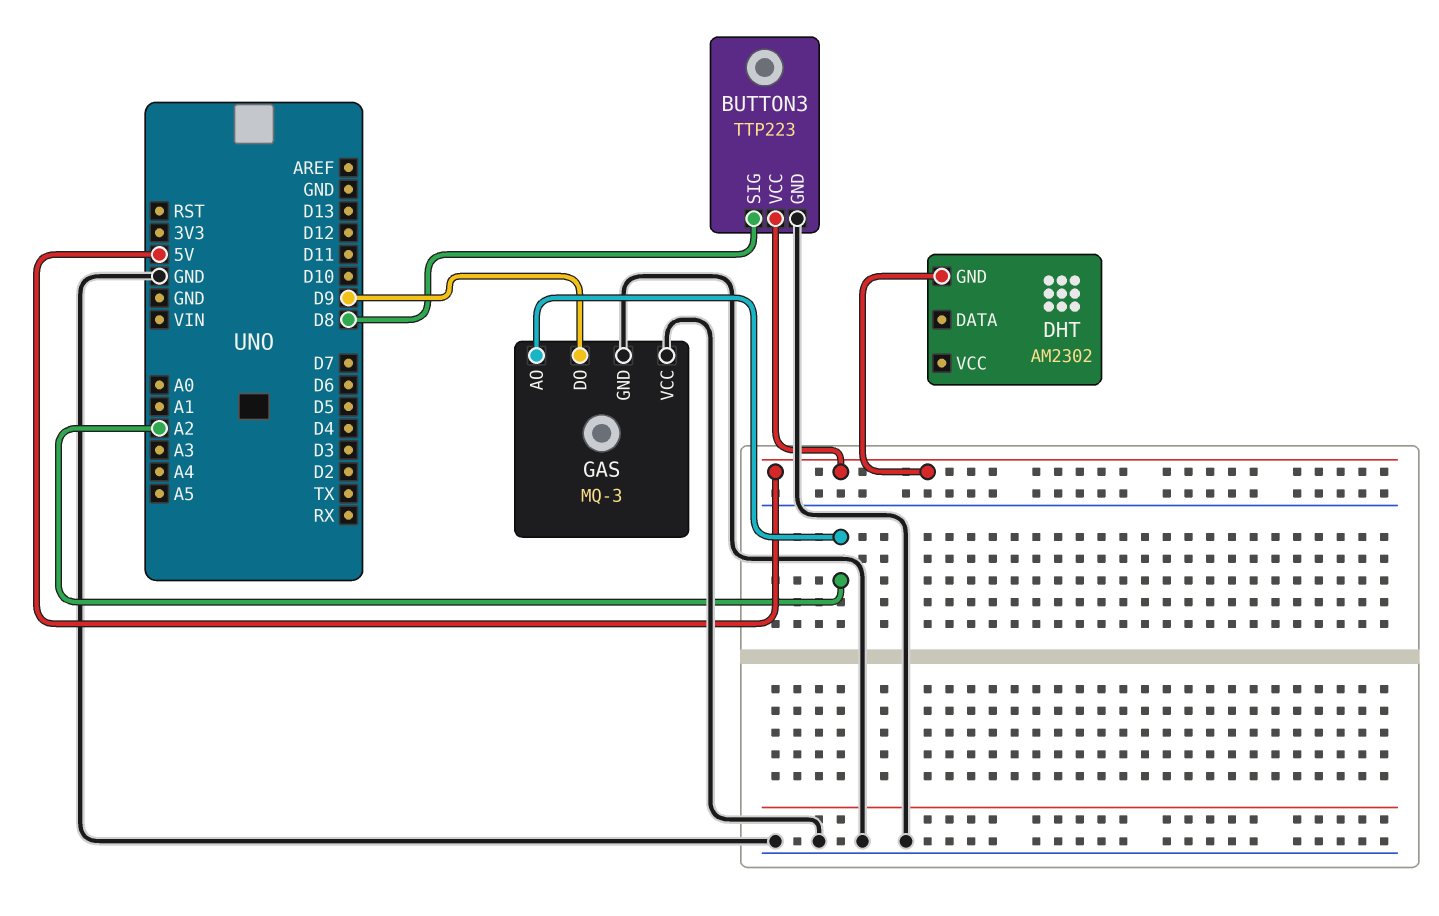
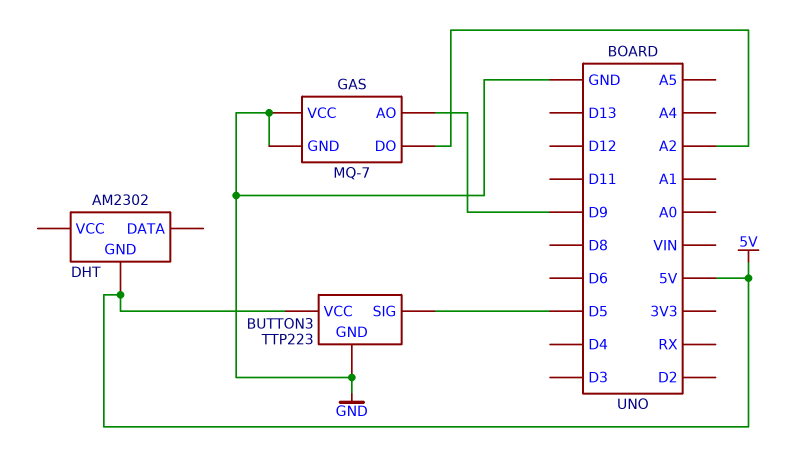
BUTTON3 pin SIG: D8 -> D5
GAS: MQ-3 -> MQ-7
GAS pin AO: A2 -> D9
GAS pin DO: D9 -> A2

